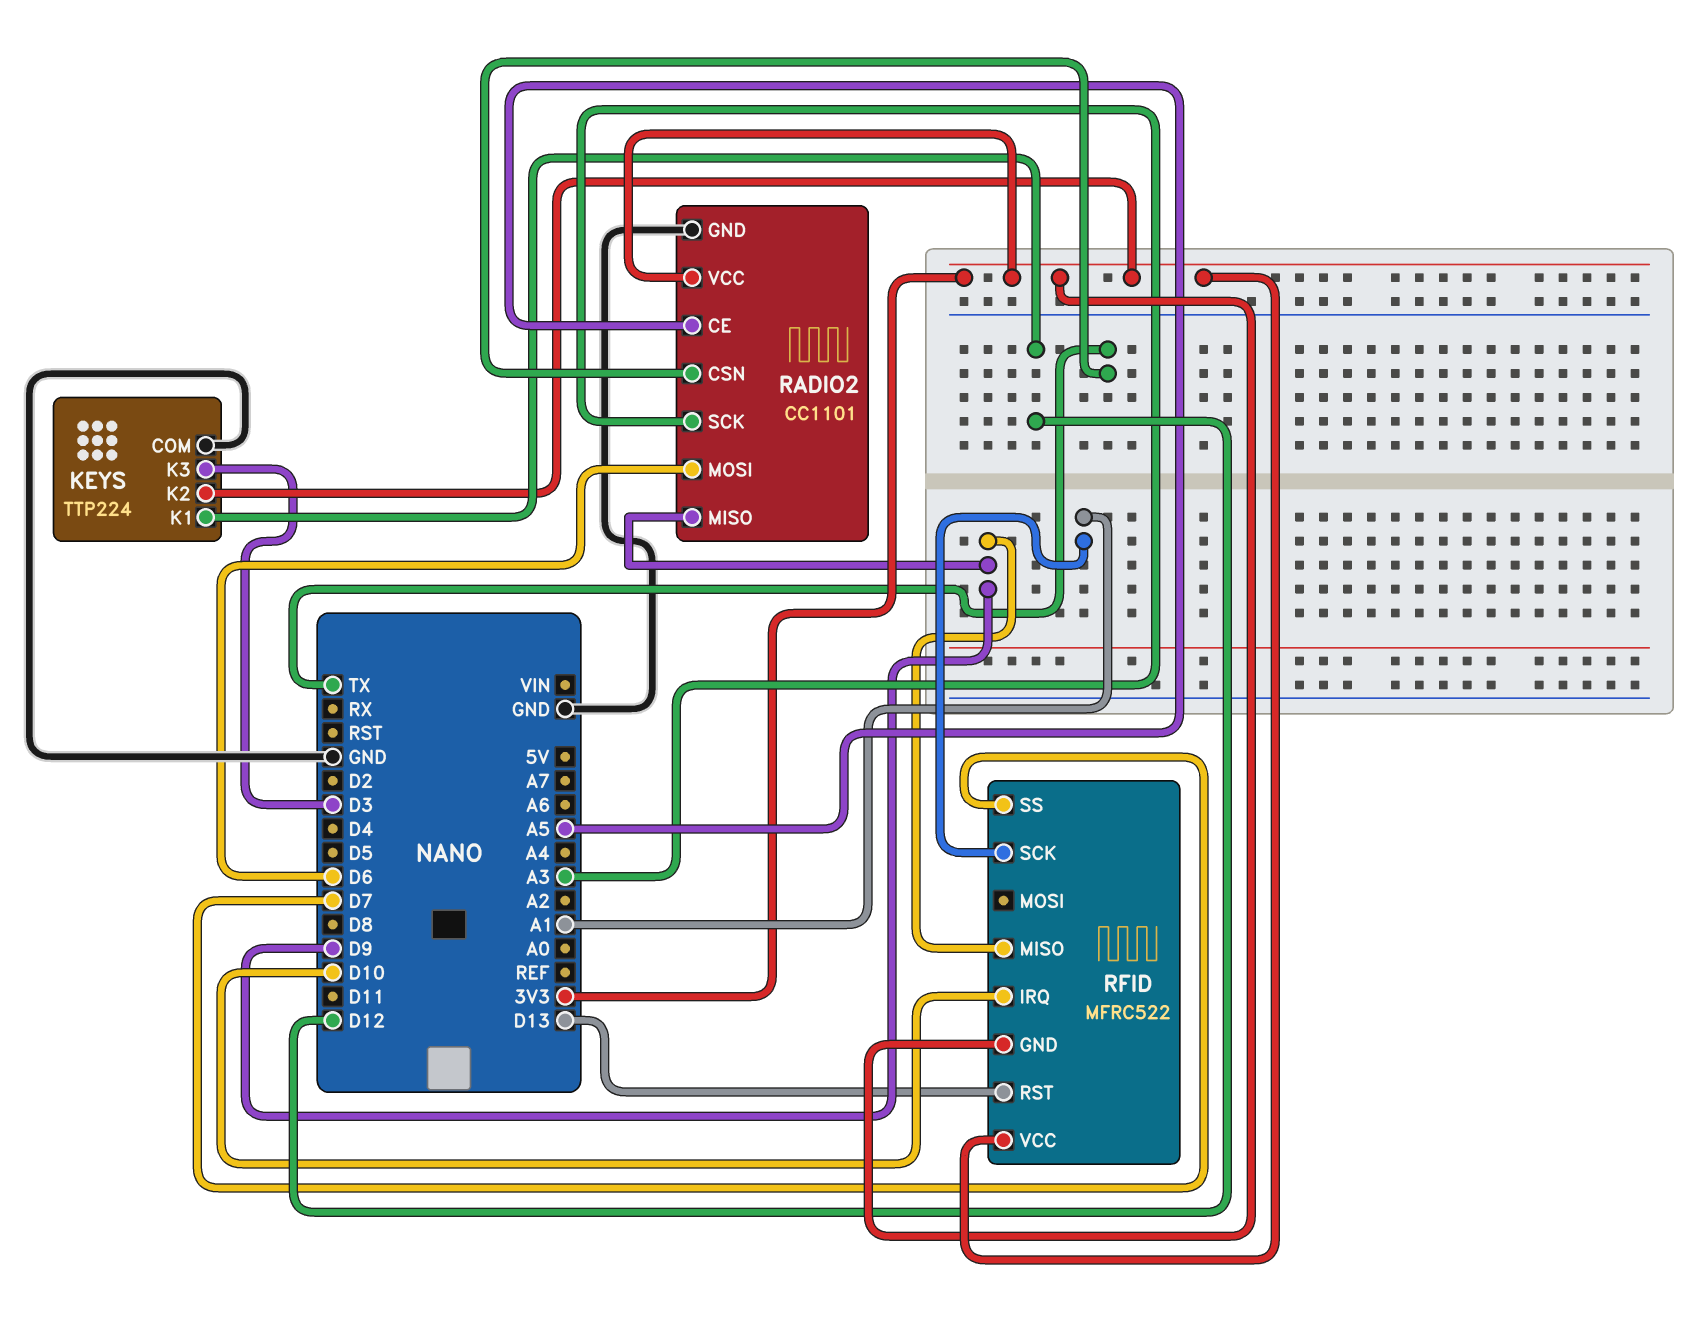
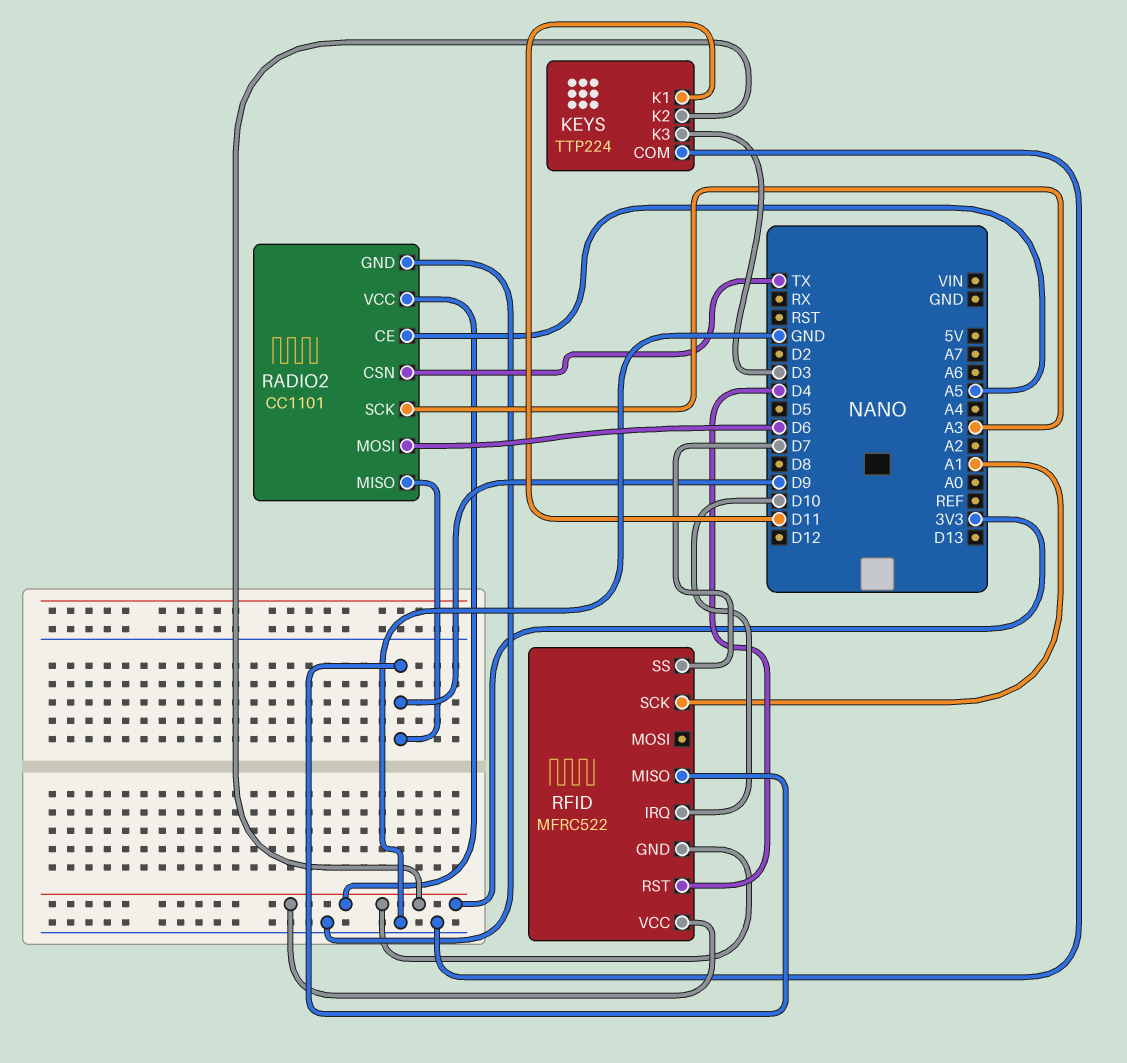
KEYS pin K1: D12 -> D11
RFID pin RST: D13 -> D4

